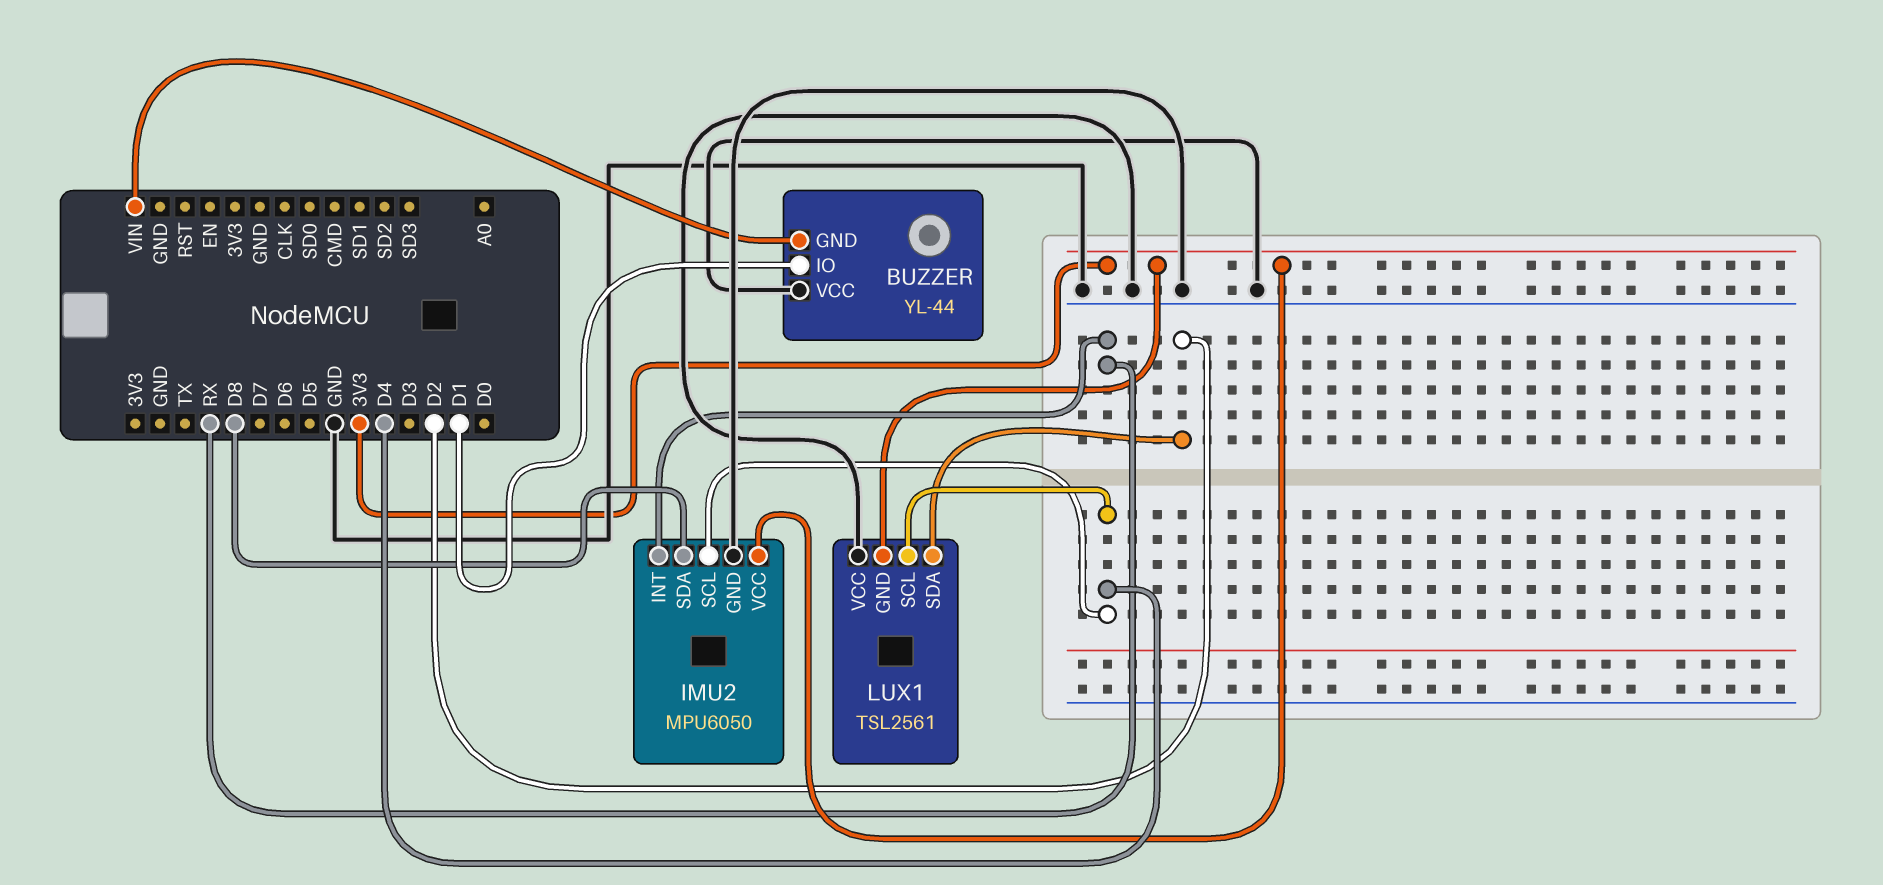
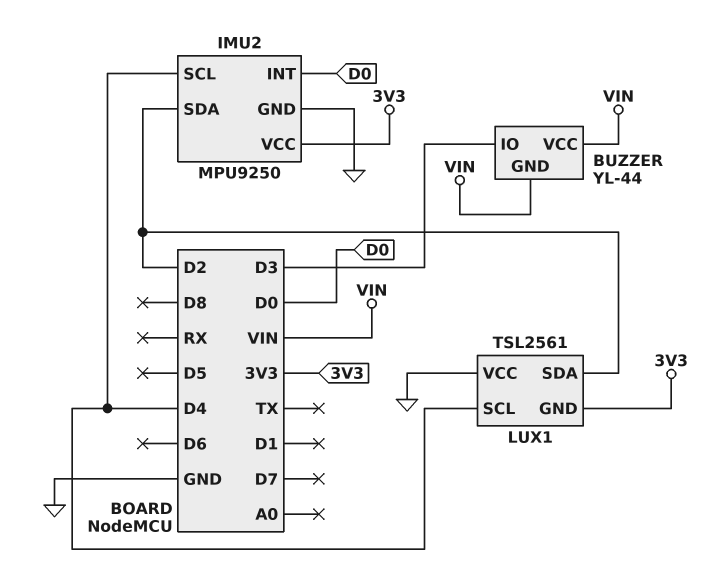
BUZZER pin IO: D1 -> D3
BUZZER pin VCC: GND -> VIN
IMU2: MPU6050 -> MPU9250
IMU2 pin INT: RX -> D0
IMU2 pin SDA: D8 -> D2

